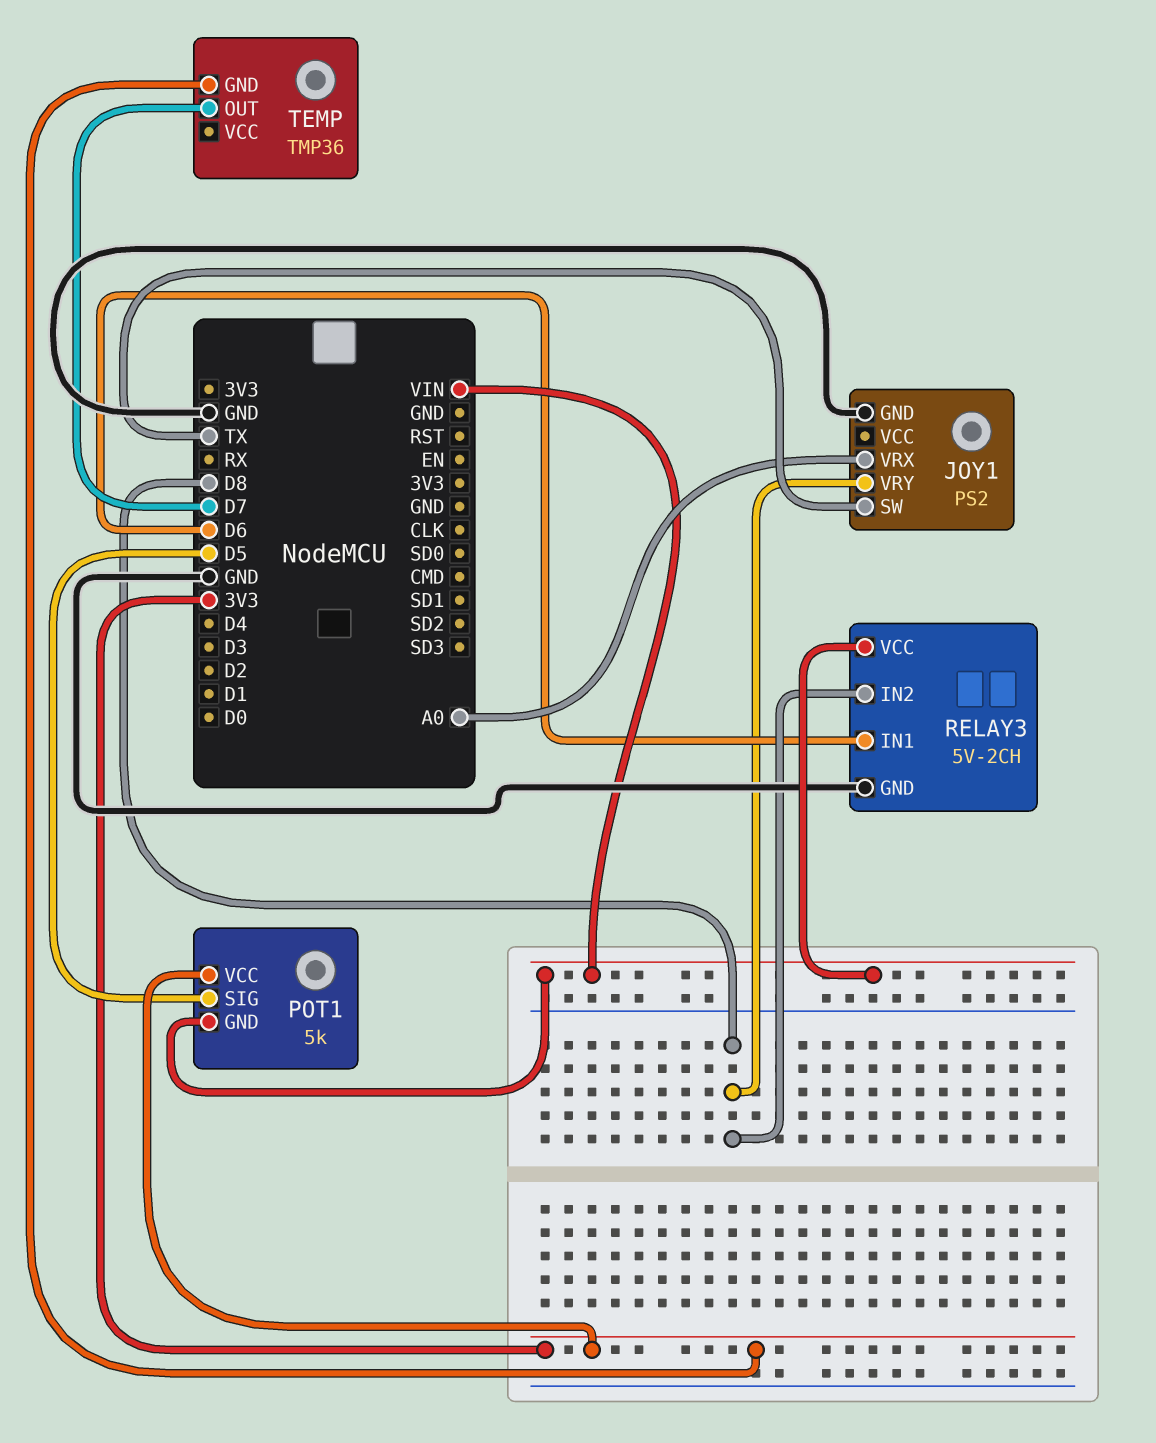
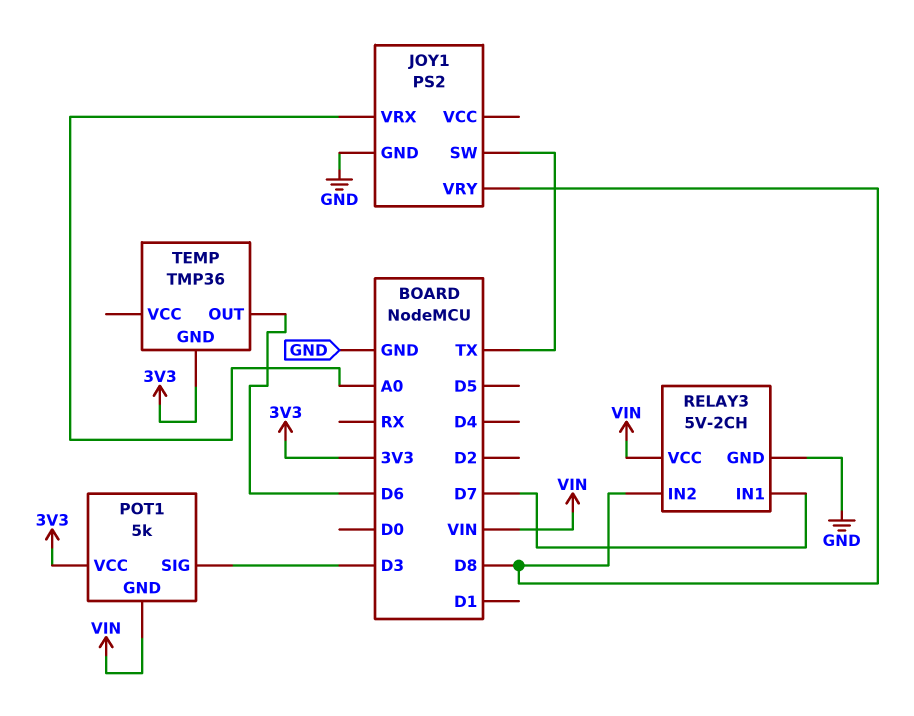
POT1 pin SIG: D5 -> D3
RELAY3 pin IN1: D6 -> D7
TEMP pin OUT: D7 -> D6

